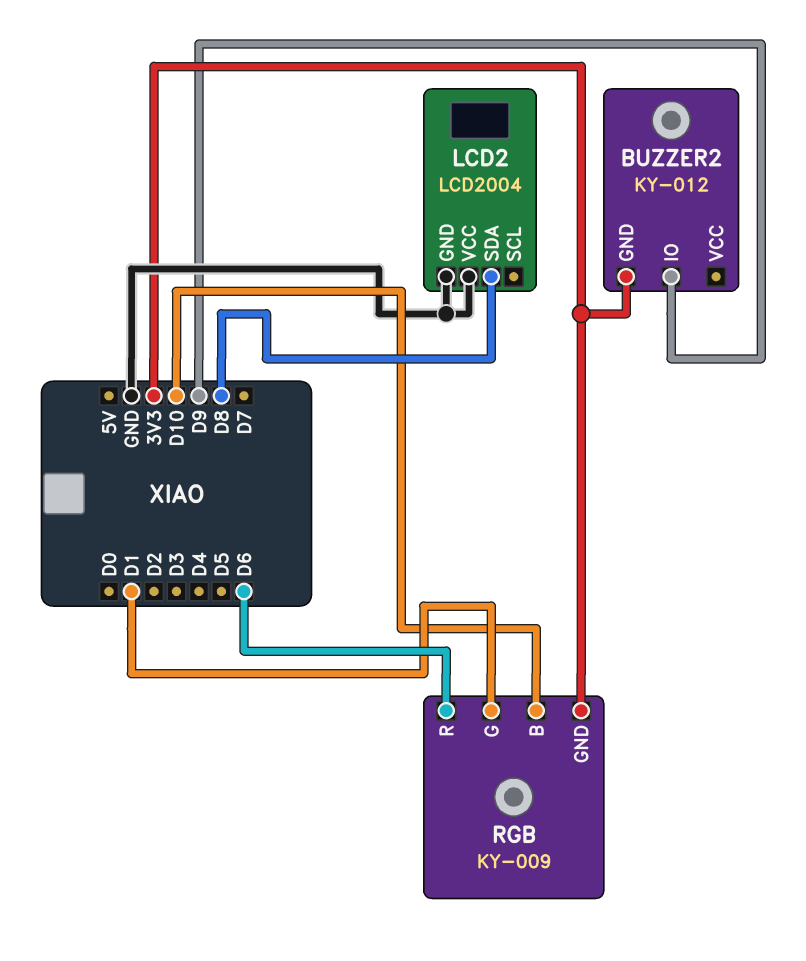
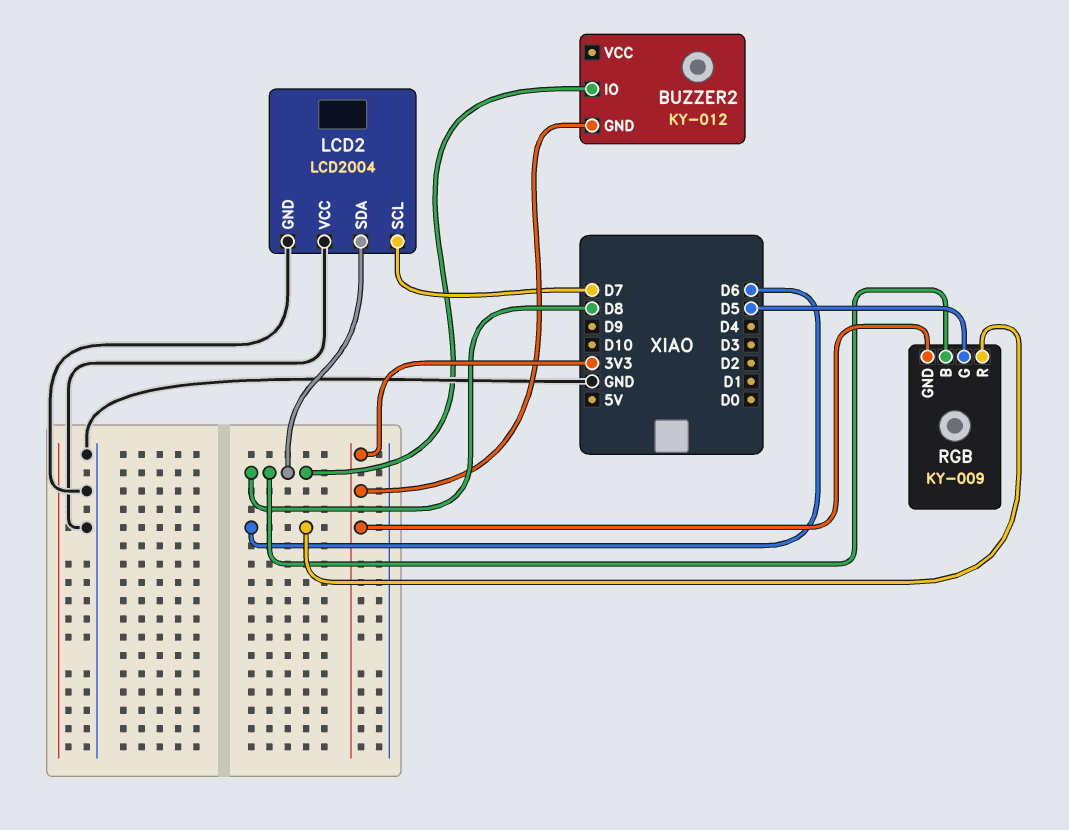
BUZZER2 pin IO: D9 -> D8
LCD2 pin SCL: none -> D7
RGB pin B: D10 -> D8
RGB pin G: D1 -> D5

